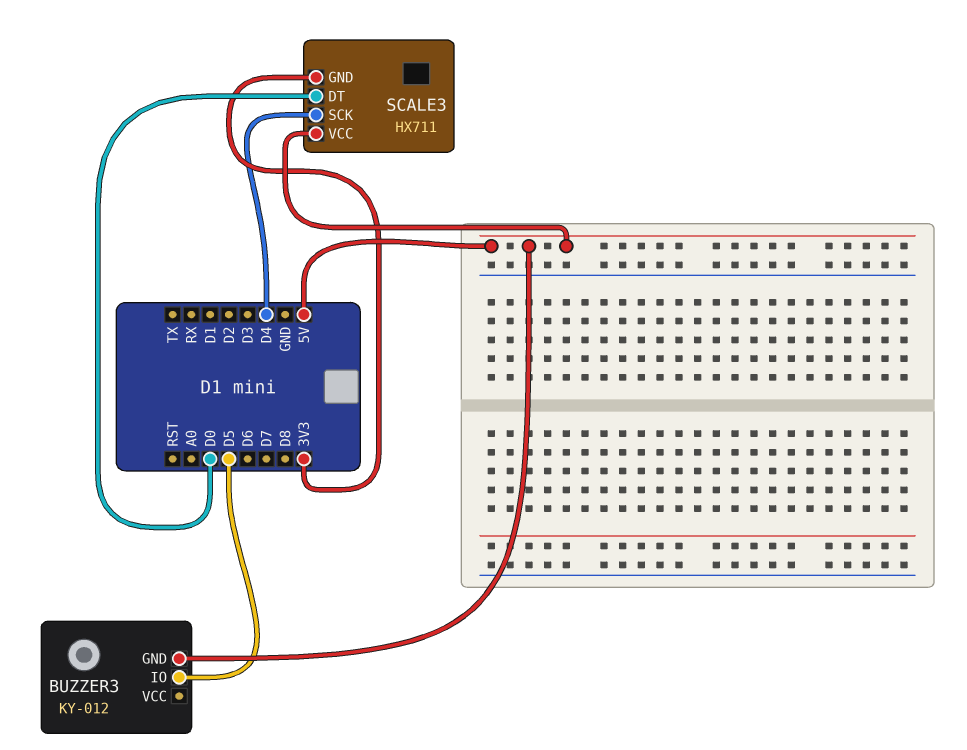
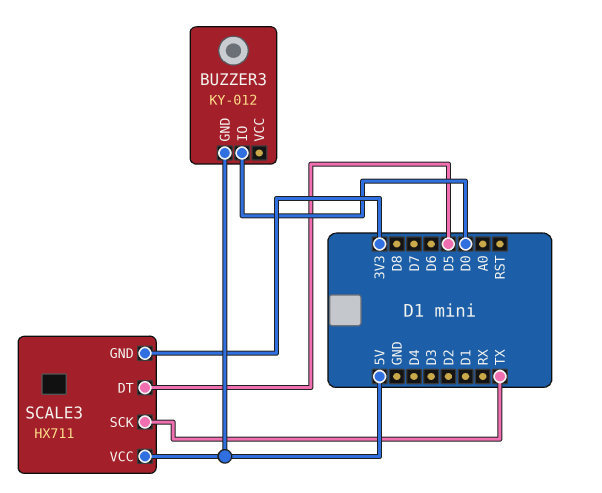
BUZZER3 pin IO: D5 -> D0
SCALE3 pin DT: D0 -> D5
SCALE3 pin SCK: D4 -> TX

